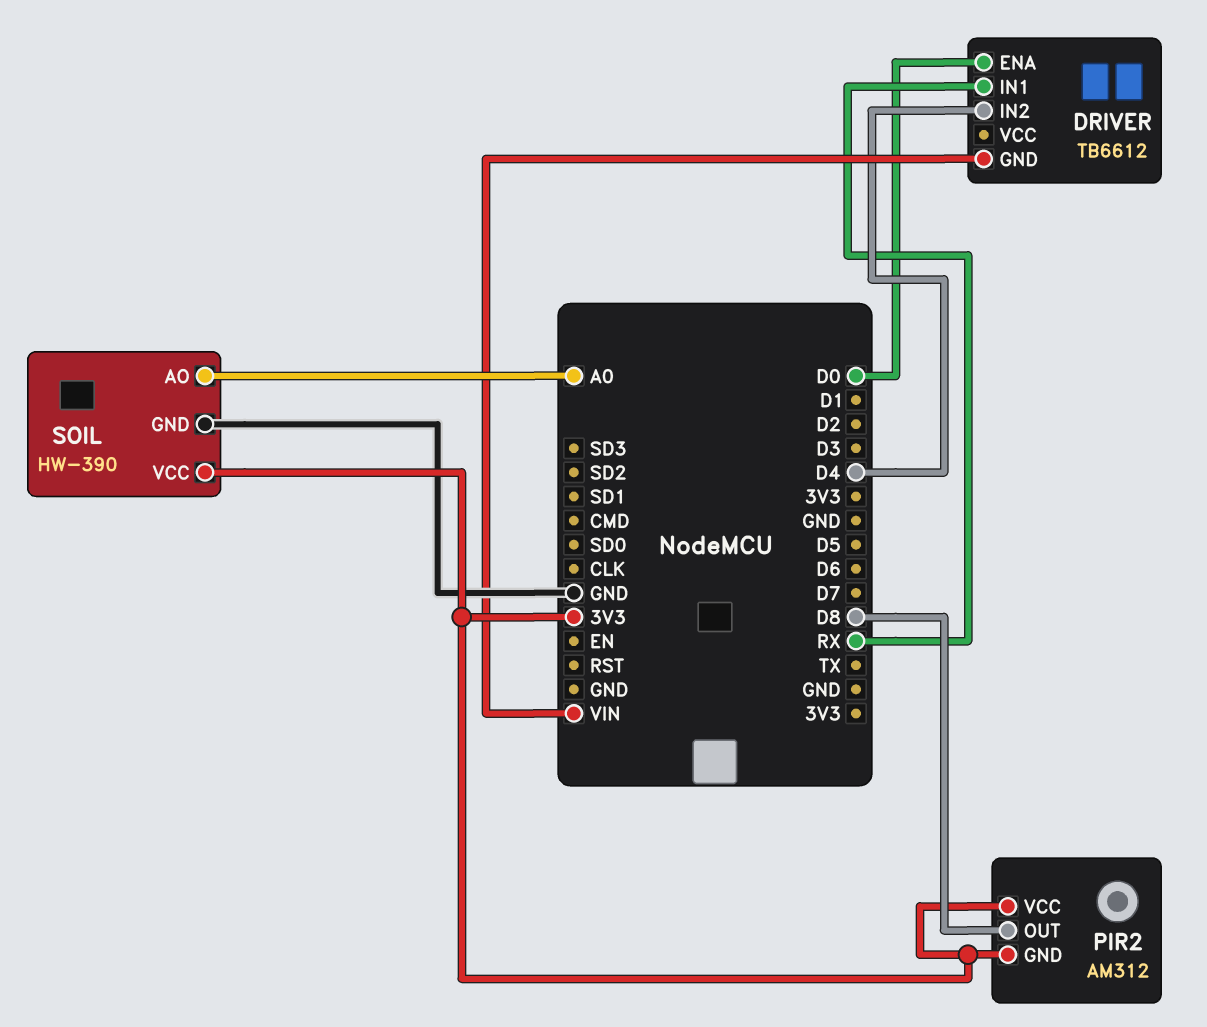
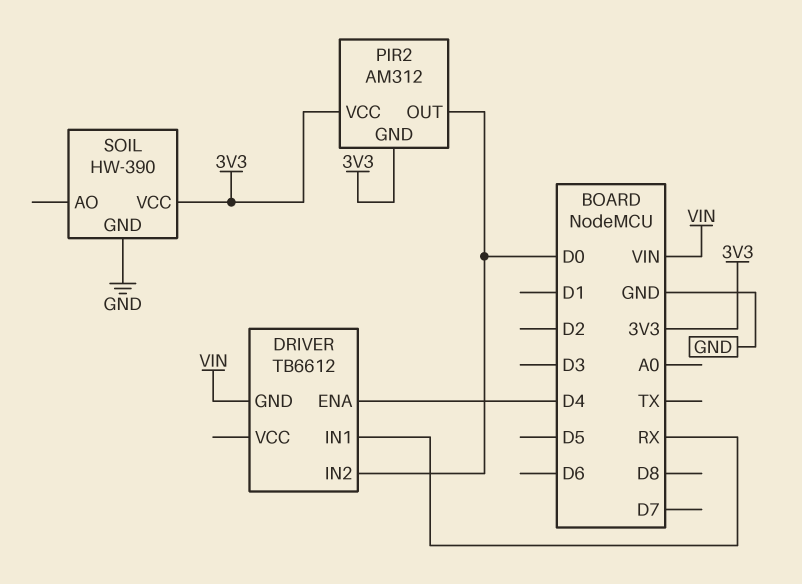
DRIVER pin ENA: D0 -> D4
DRIVER pin IN2: D4 -> D0
PIR2 pin OUT: D8 -> D0
SOIL pin AO: A0 -> none

